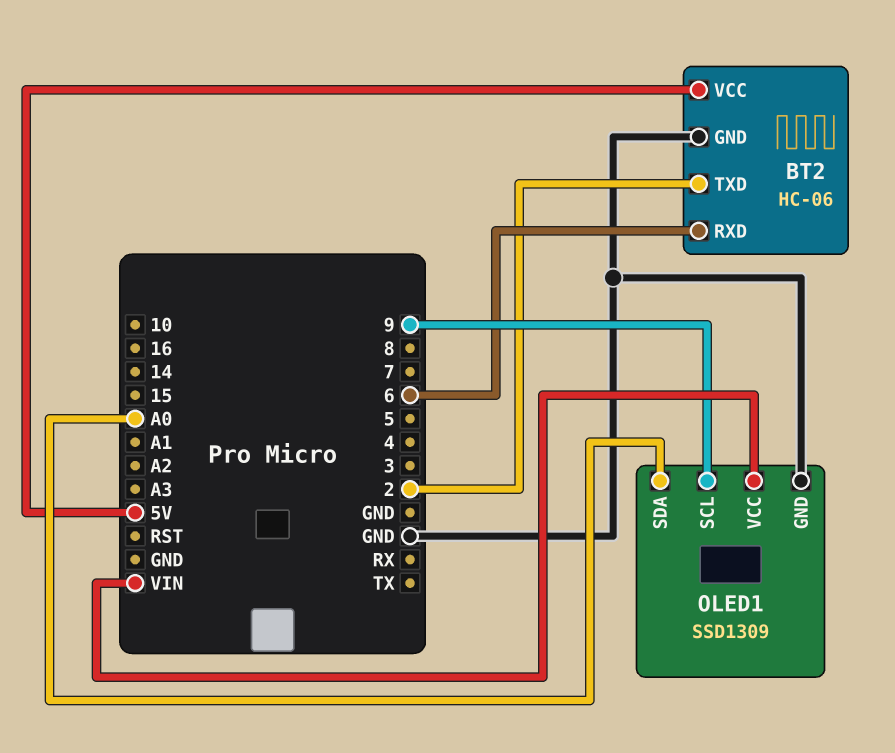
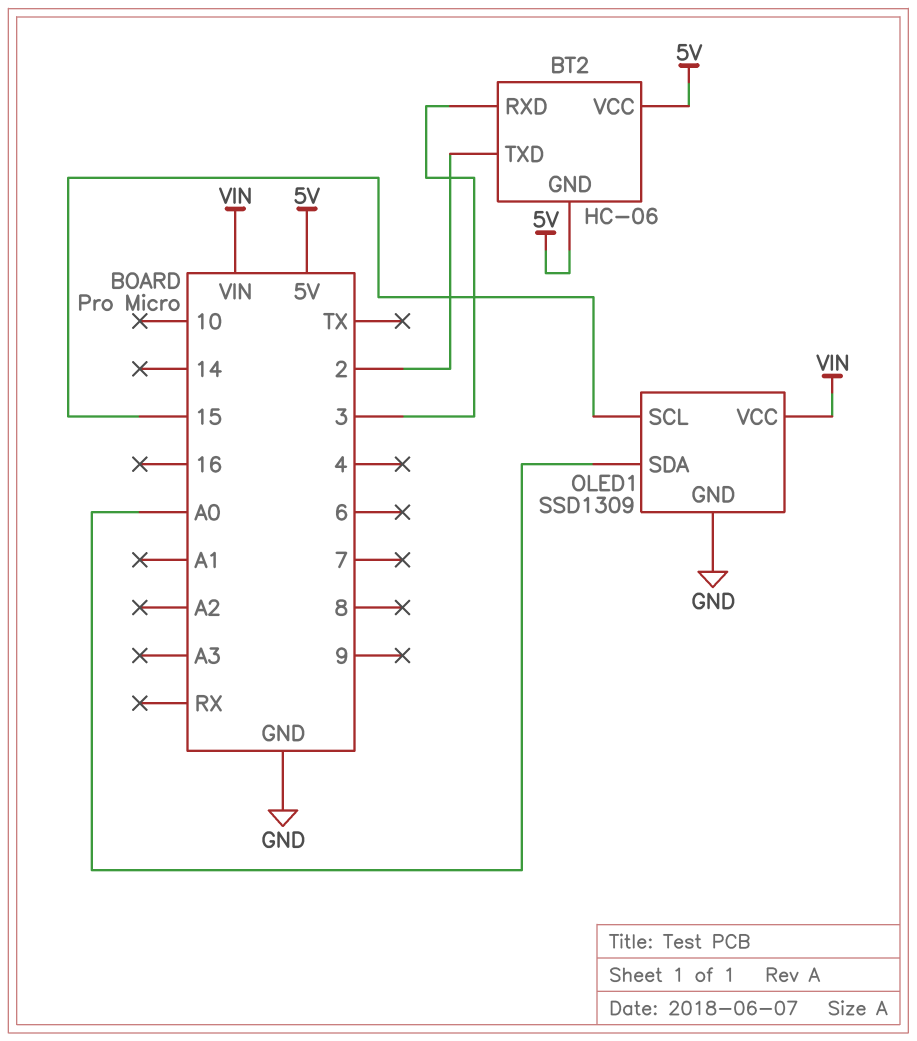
BT2 pin GND: GND -> 5V
BT2 pin RXD: 6 -> 3
OLED1 pin SCL: 9 -> 15

